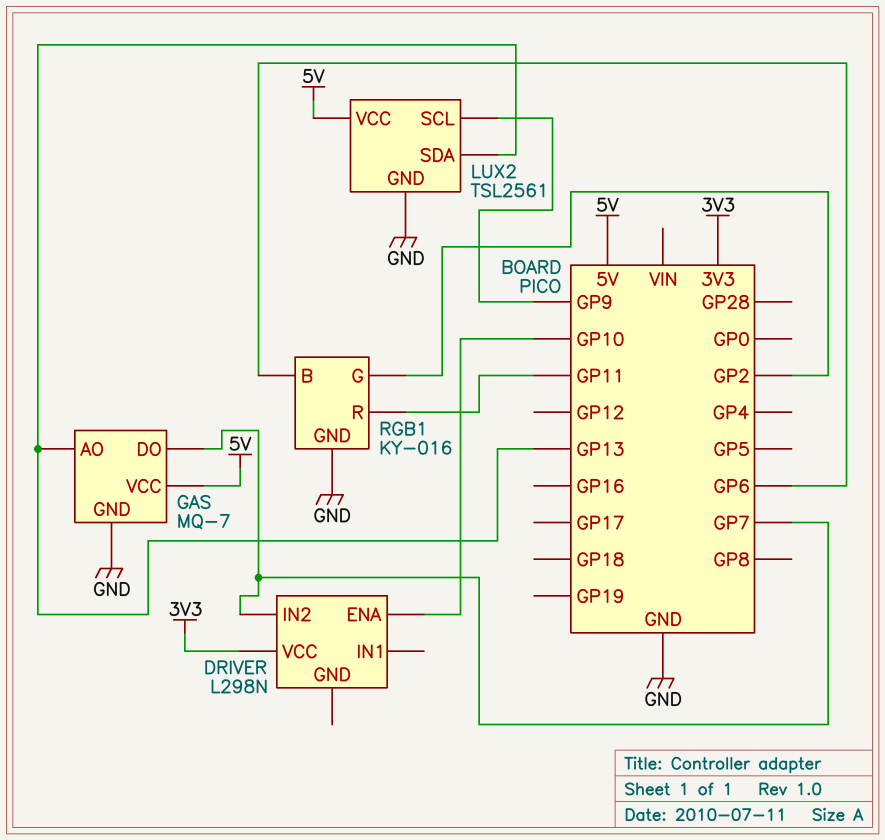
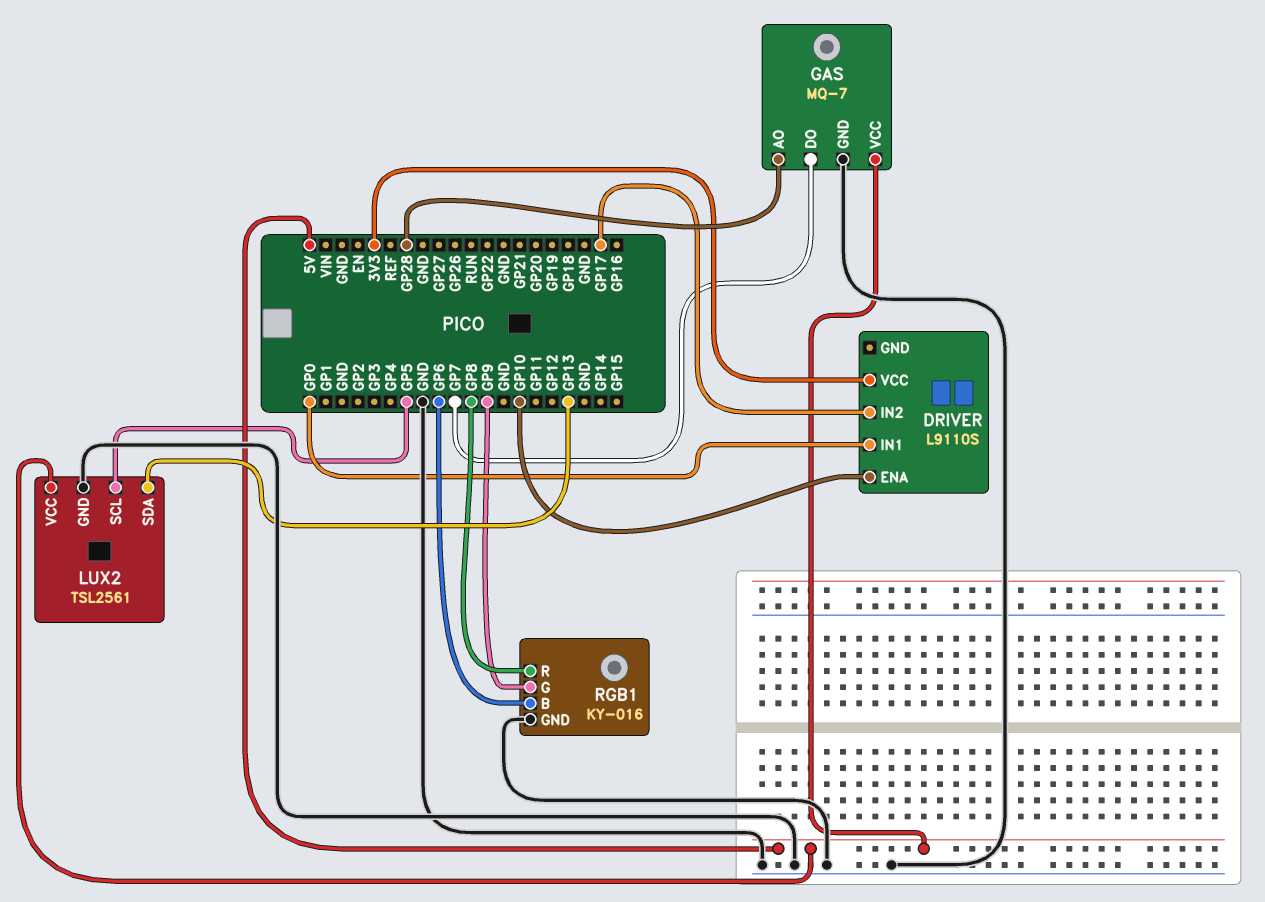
DRIVER: L298N -> L9110S
DRIVER pin IN1: none -> GP0
DRIVER pin IN2: GP7 -> GP17
GAS pin AO: GP13 -> GP28
LUX2 pin SCL: GP9 -> GP5
RGB1 pin G: GP2 -> GP9
RGB1 pin R: GP11 -> GP8

